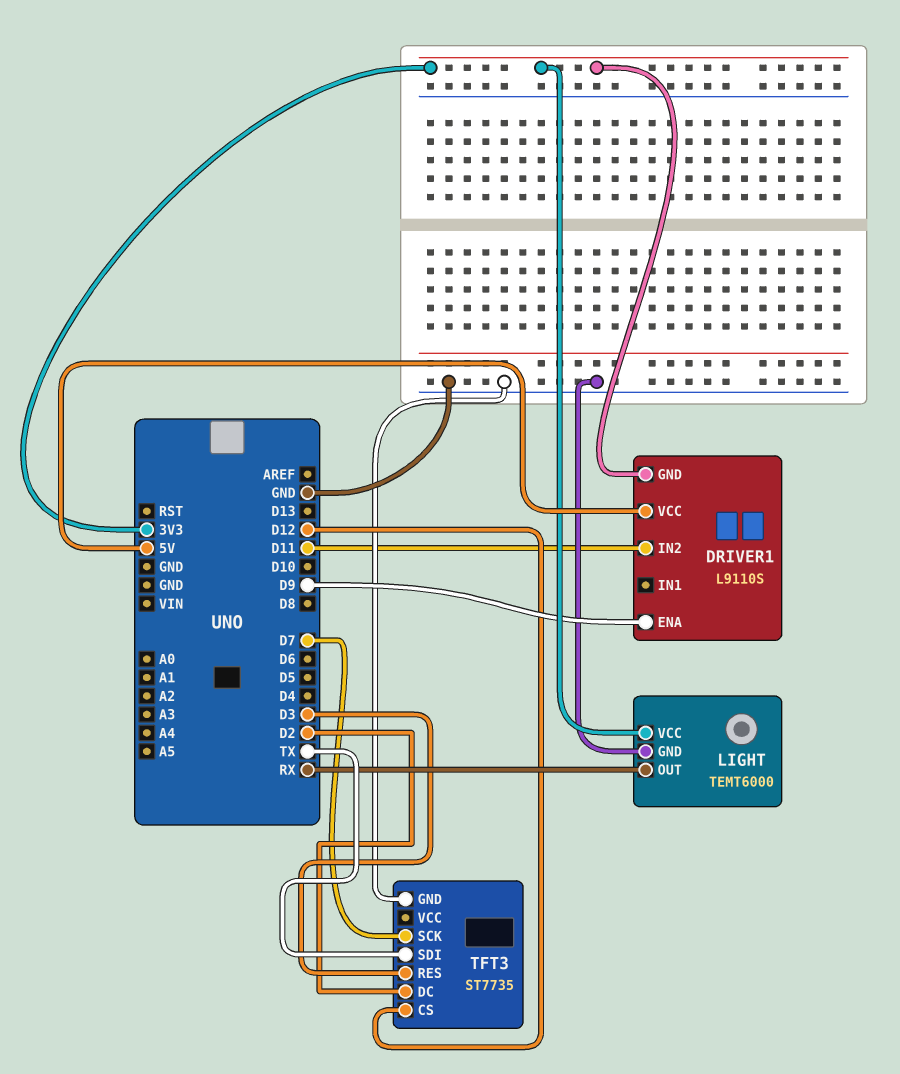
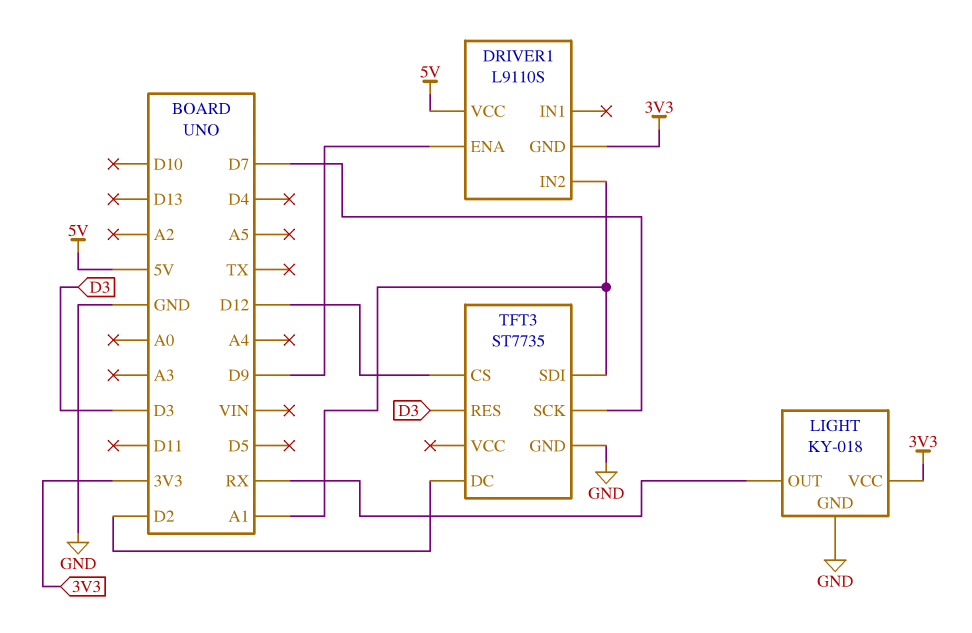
DRIVER1 pin IN2: D11 -> A1
LIGHT: TEMT6000 -> KY-018
TFT3 pin SDI: TX -> A1

